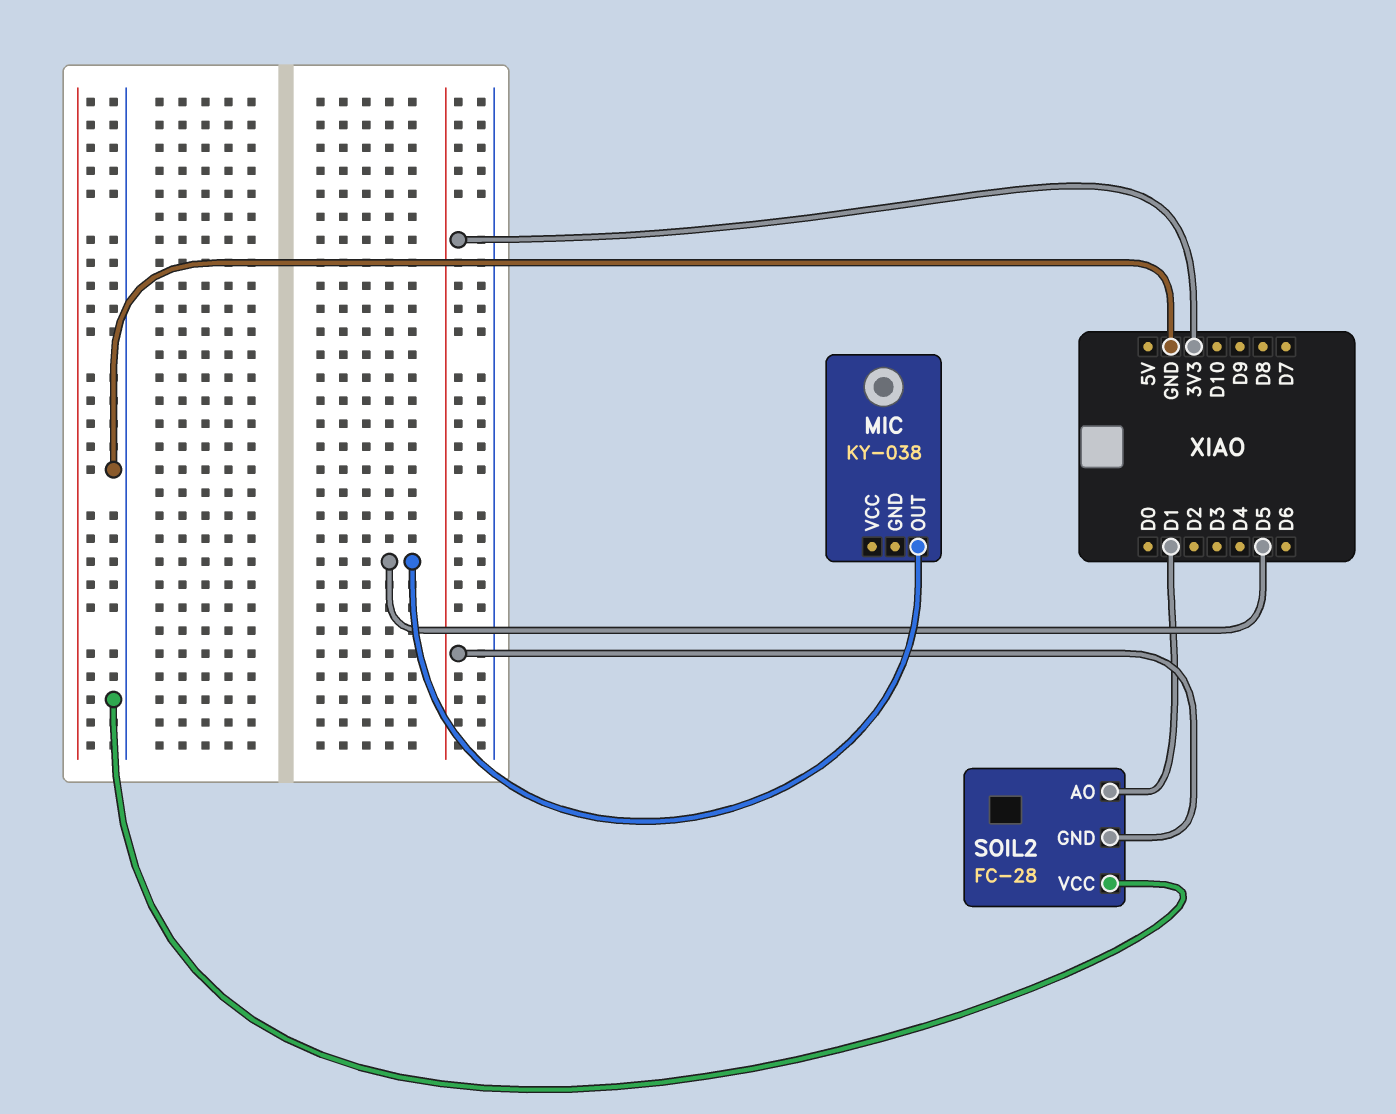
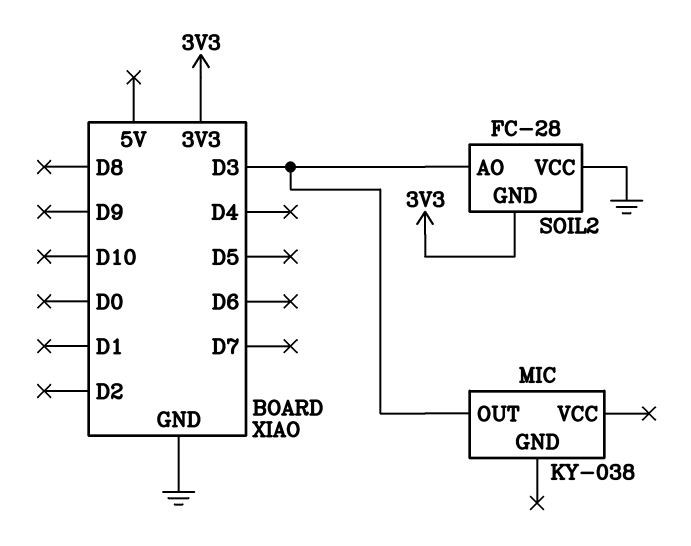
MIC pin OUT: D5 -> D3
SOIL2 pin AO: D1 -> D3

